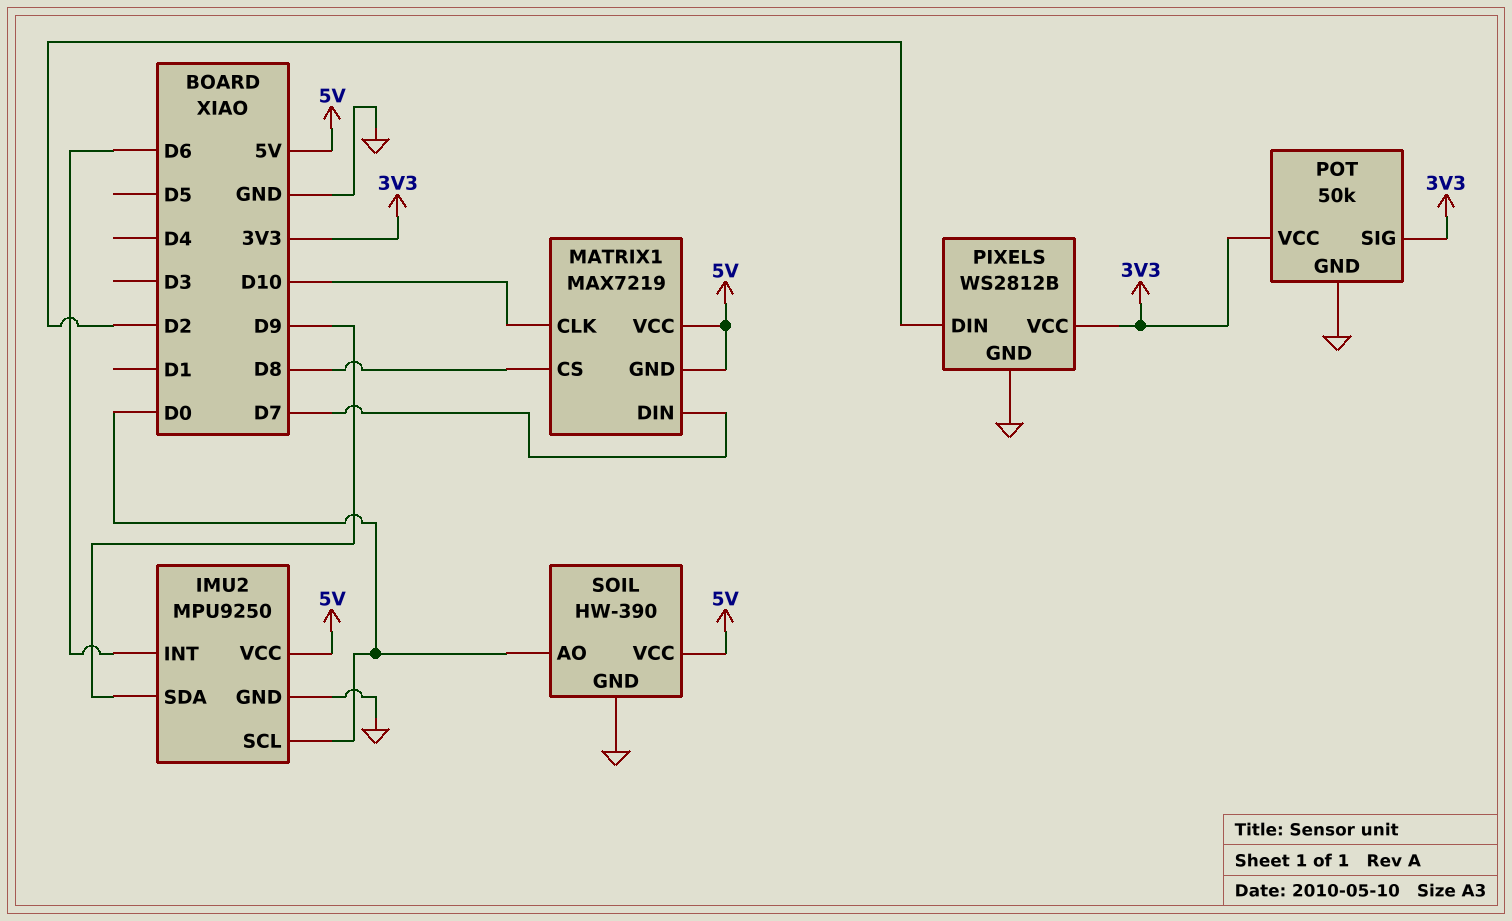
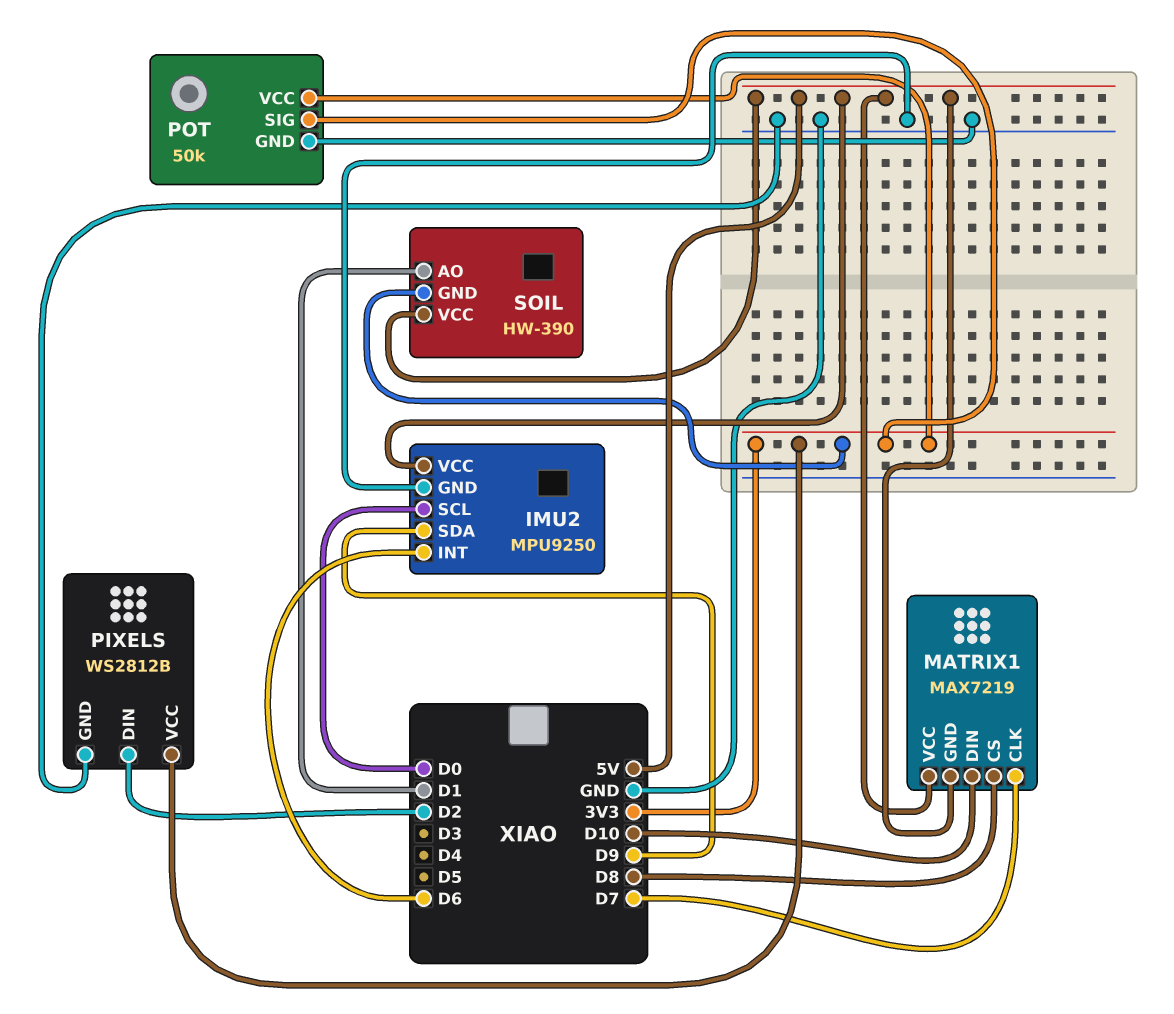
MATRIX1 pin CLK: D10 -> D7
MATRIX1 pin DIN: D7 -> D10
SOIL pin AO: D0 -> D1
SOIL pin GND: GND -> 3V3

